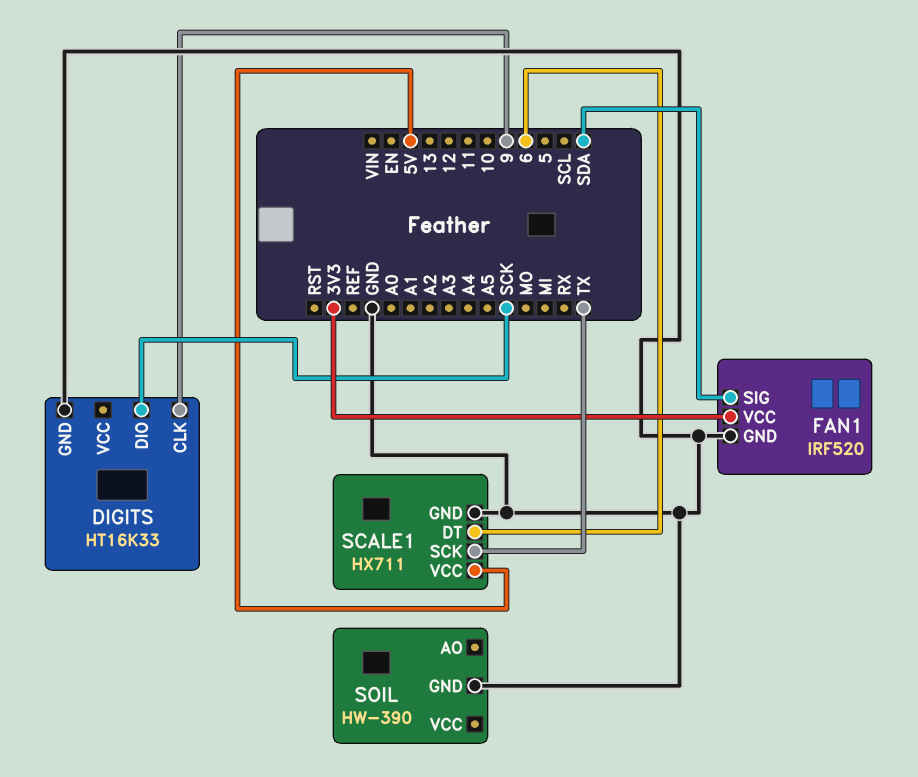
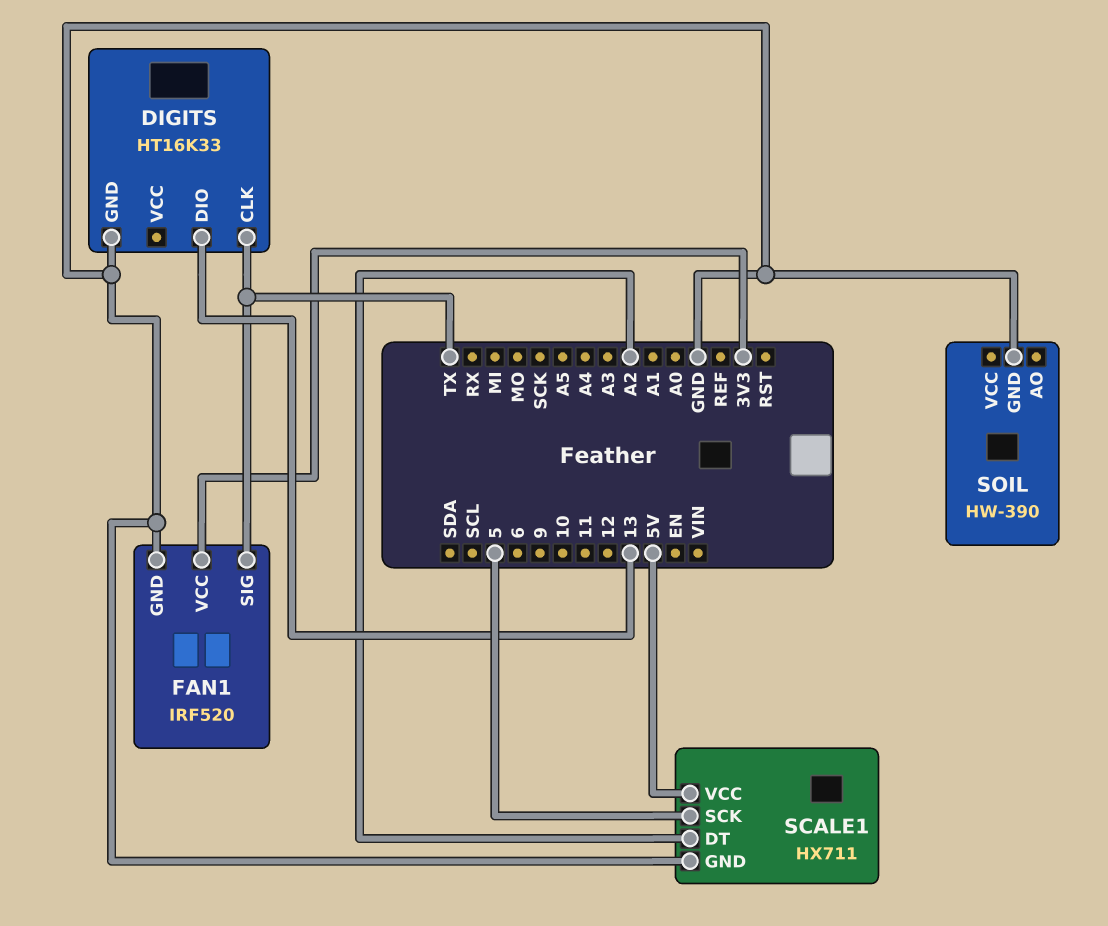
DIGITS pin CLK: 9 -> TX
DIGITS pin DIO: SCK -> 13
FAN1 pin SIG: SDA -> TX
SCALE1 pin DT: 6 -> A2
SCALE1 pin SCK: TX -> 5

